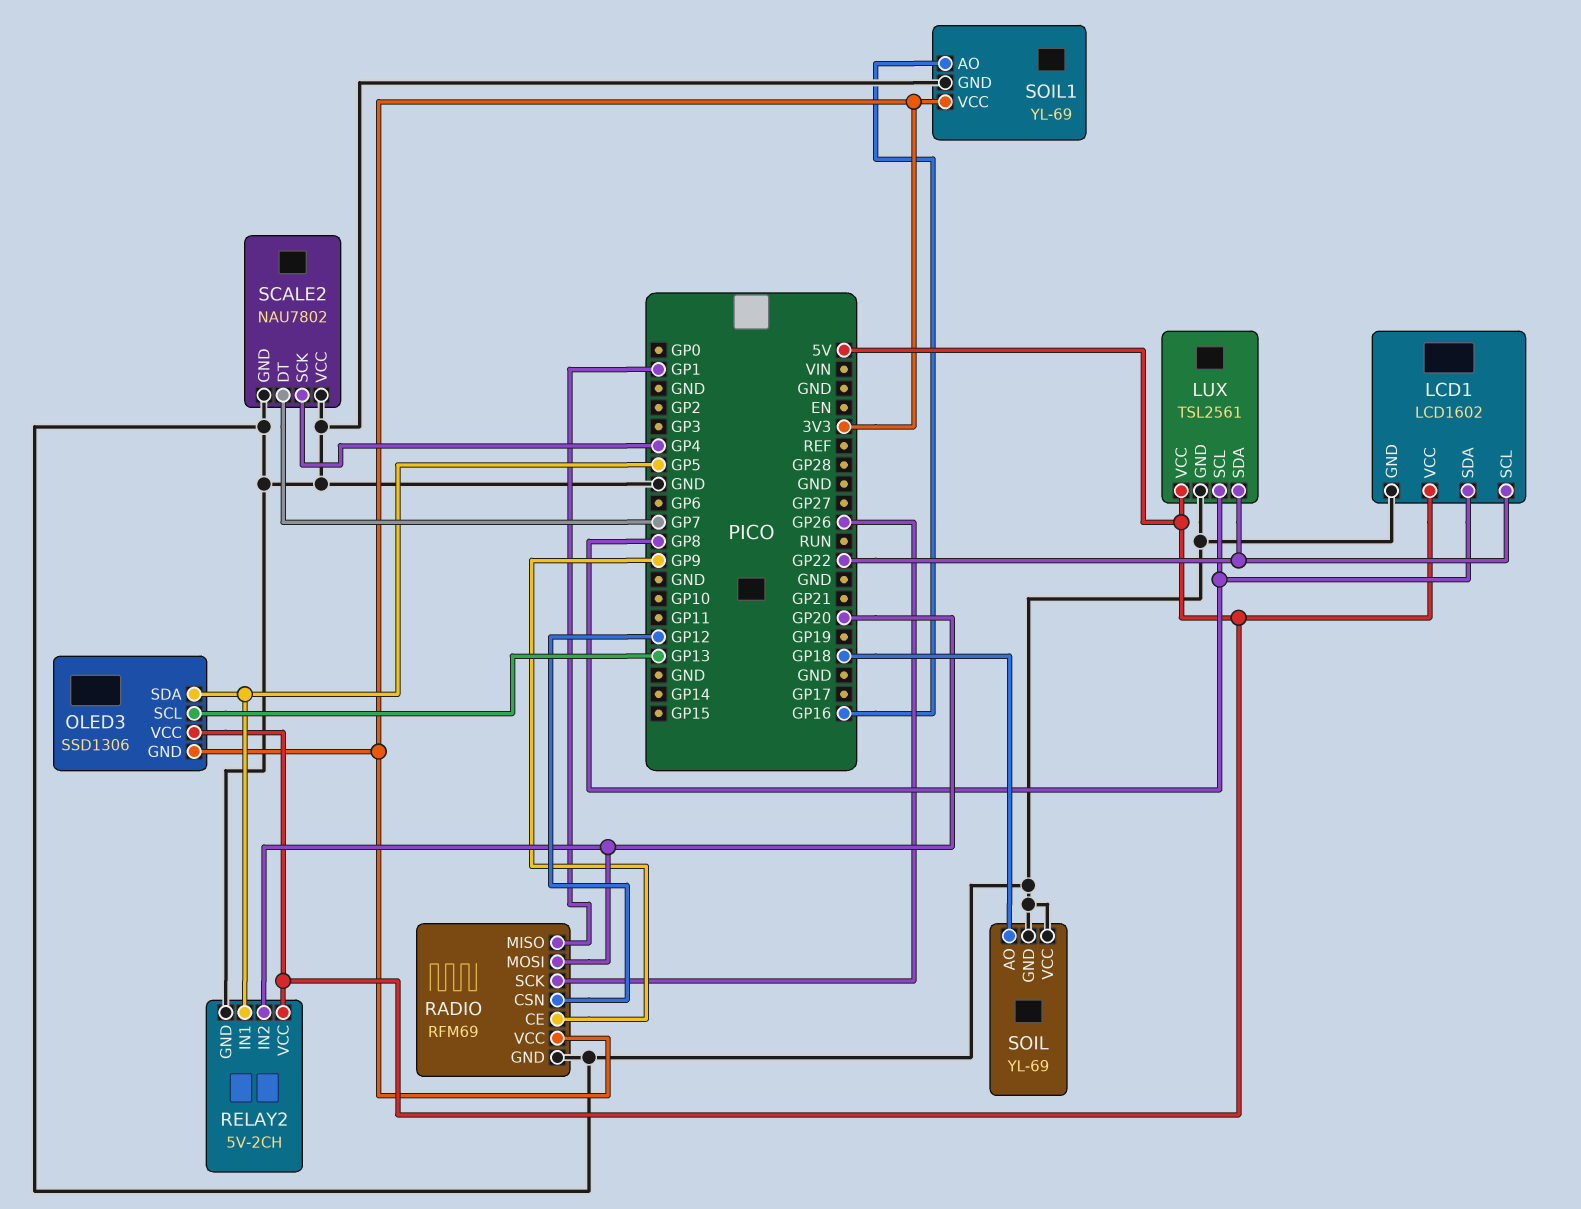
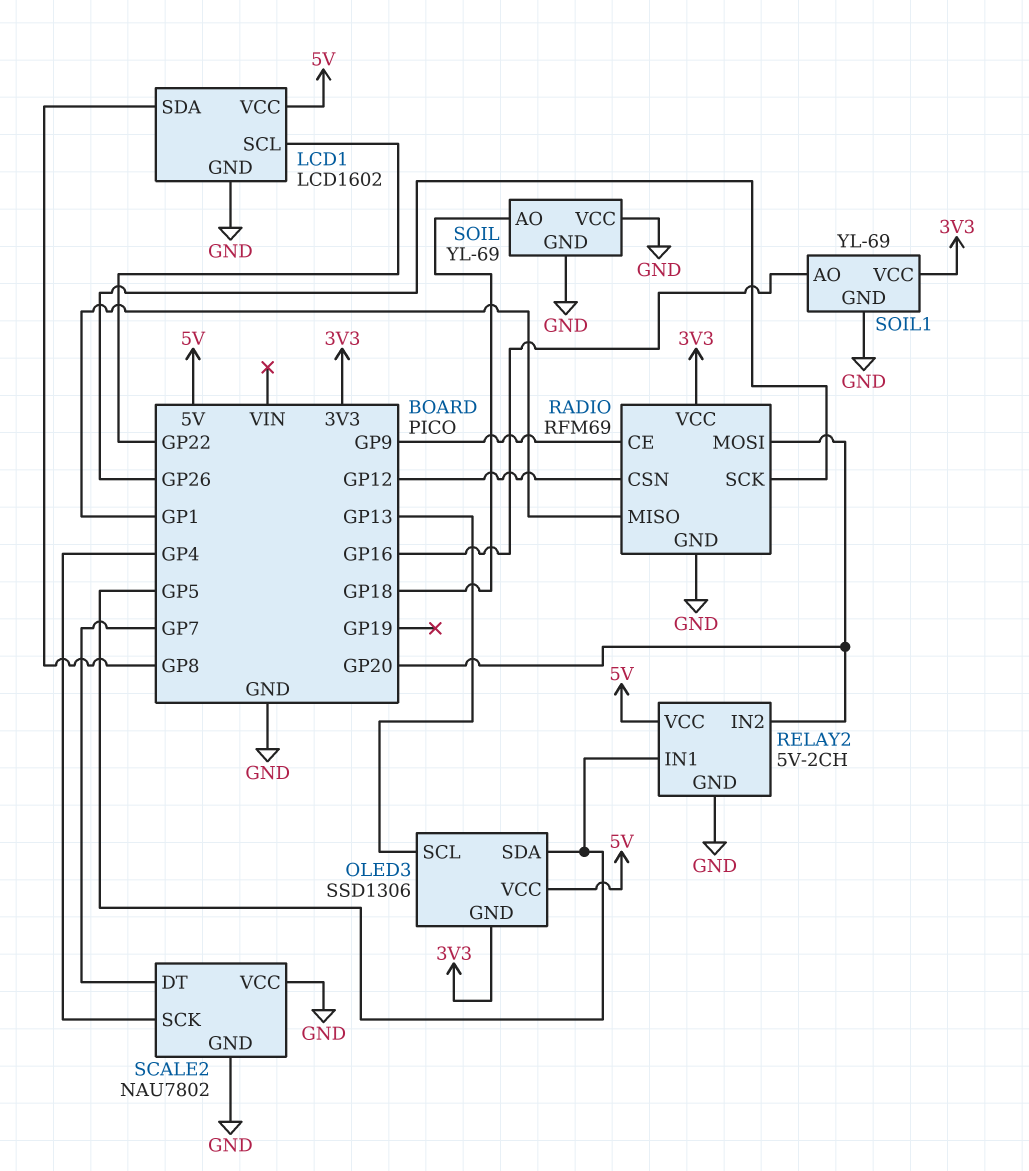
LUX: TSL2561 -> none
LUX pin GND: GND -> none
LUX pin SCL: GP8 -> none
LUX pin SDA: GP22 -> none
LUX pin VCC: 5V -> none

